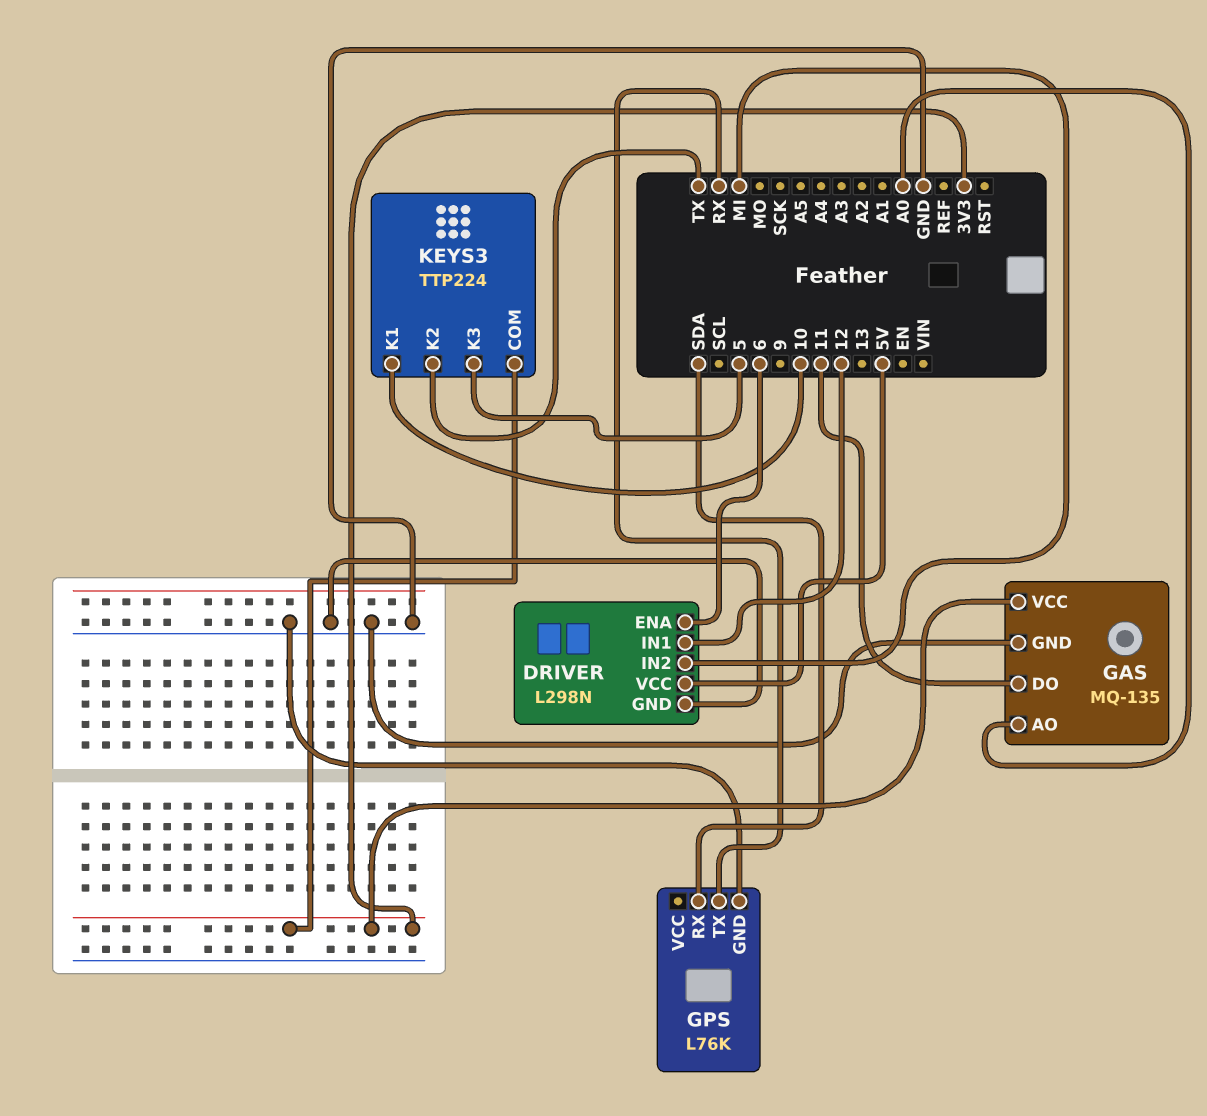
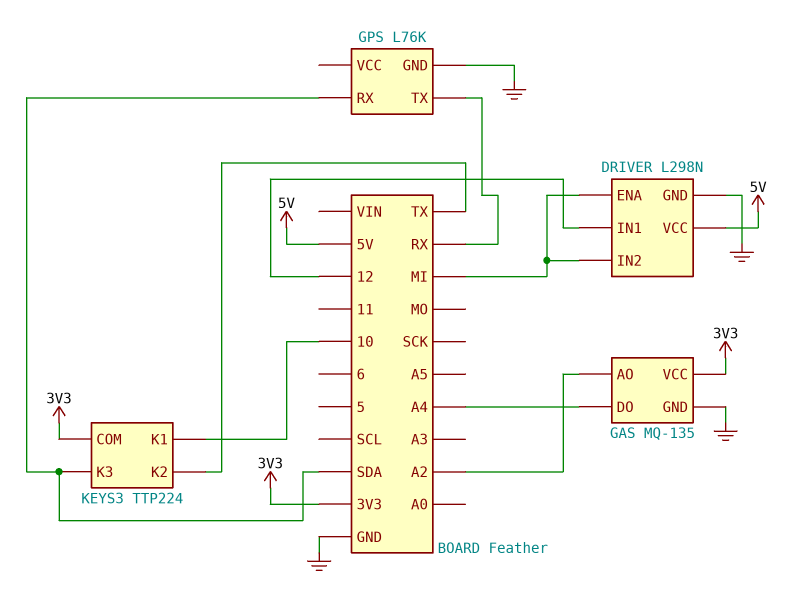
DRIVER pin ENA: 6 -> MI
GAS pin AO: A0 -> A2
GAS pin DO: 11 -> A4
KEYS3 pin K3: 5 -> SDA

